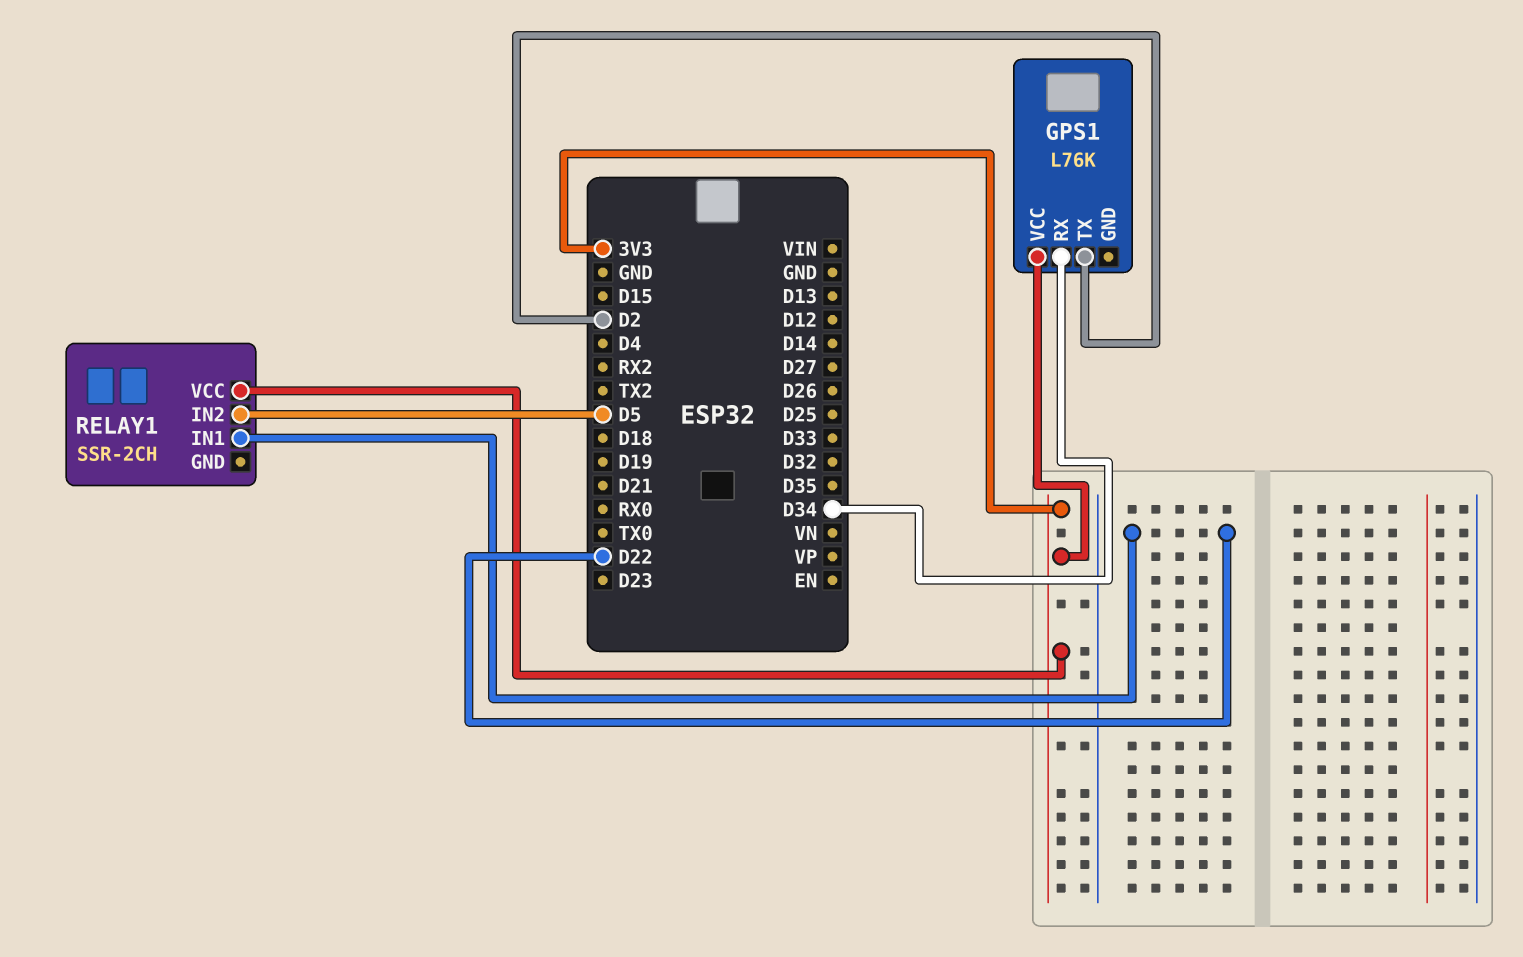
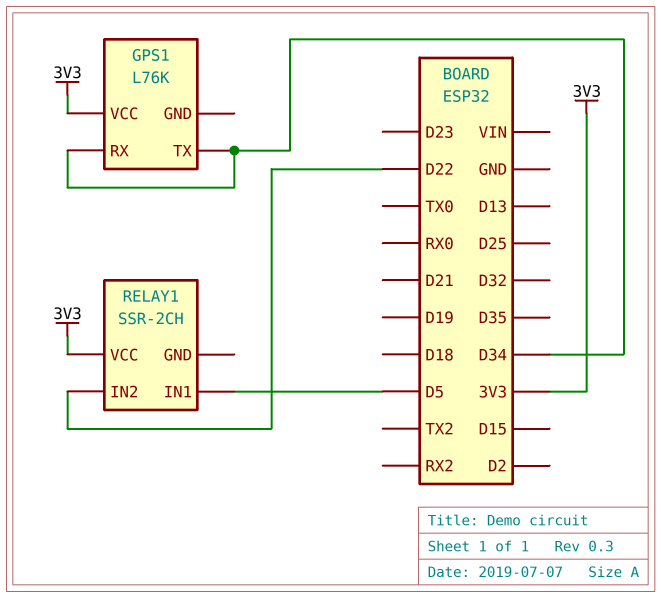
GPS1 pin TX: D2 -> D34
RELAY1 pin IN1: D22 -> D5
RELAY1 pin IN2: D5 -> D22

